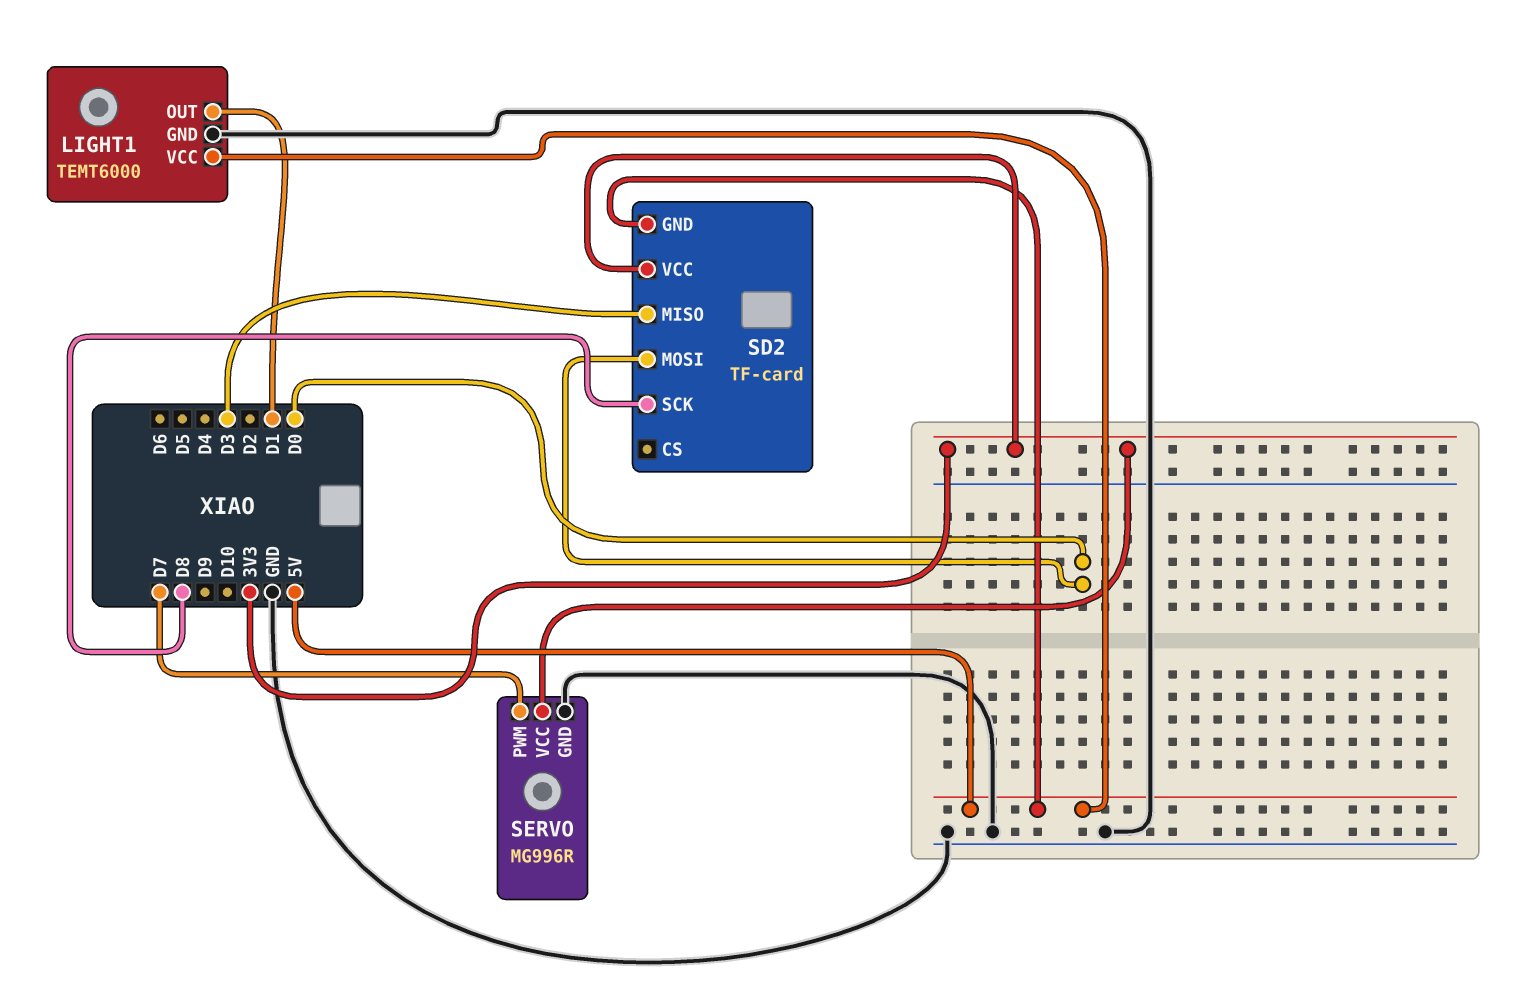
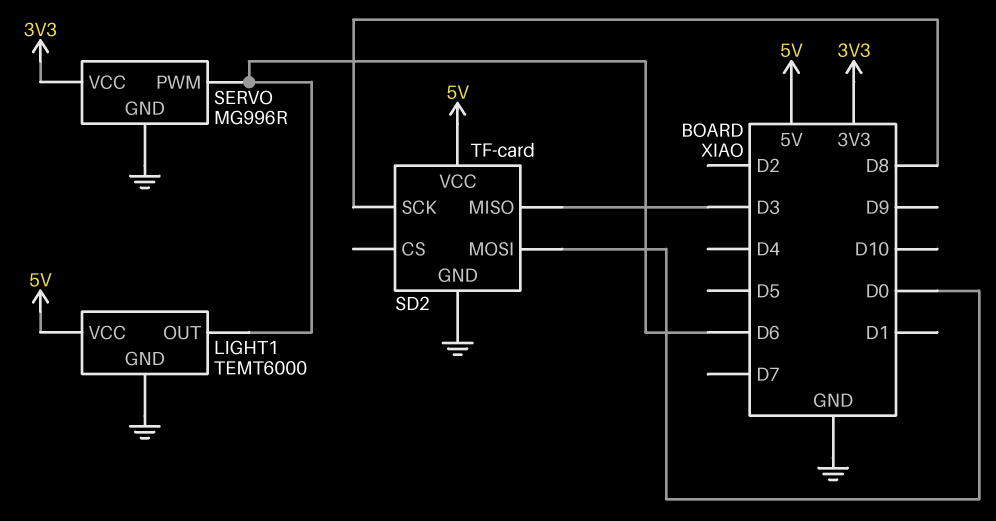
LIGHT1 pin OUT: D1 -> D6
SD2 pin GND: 5V -> GND
SD2 pin VCC: 3V3 -> 5V
SERVO pin PWM: D7 -> D6

